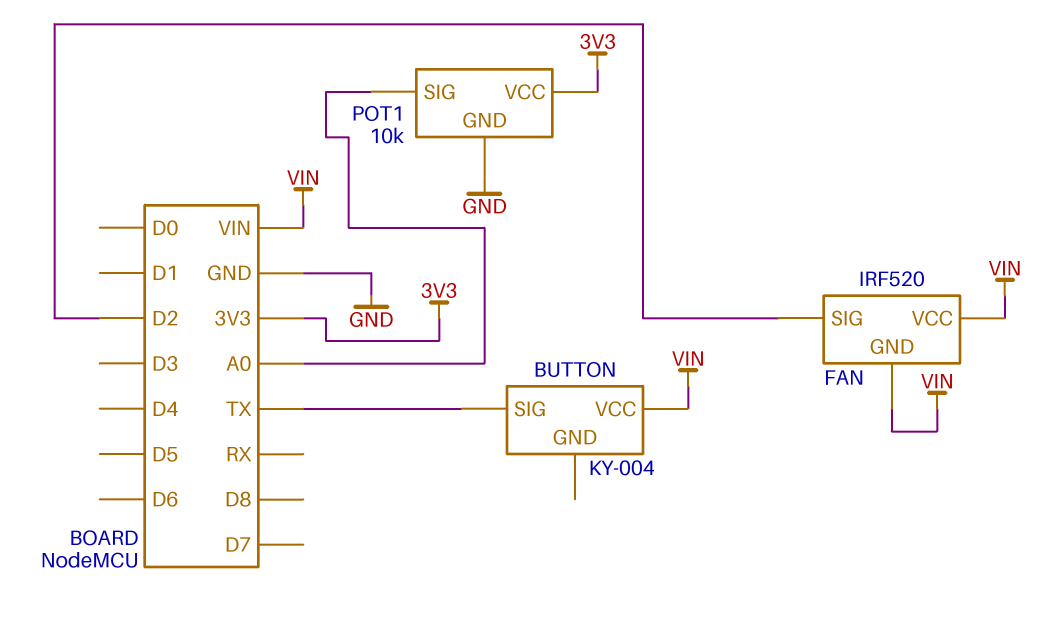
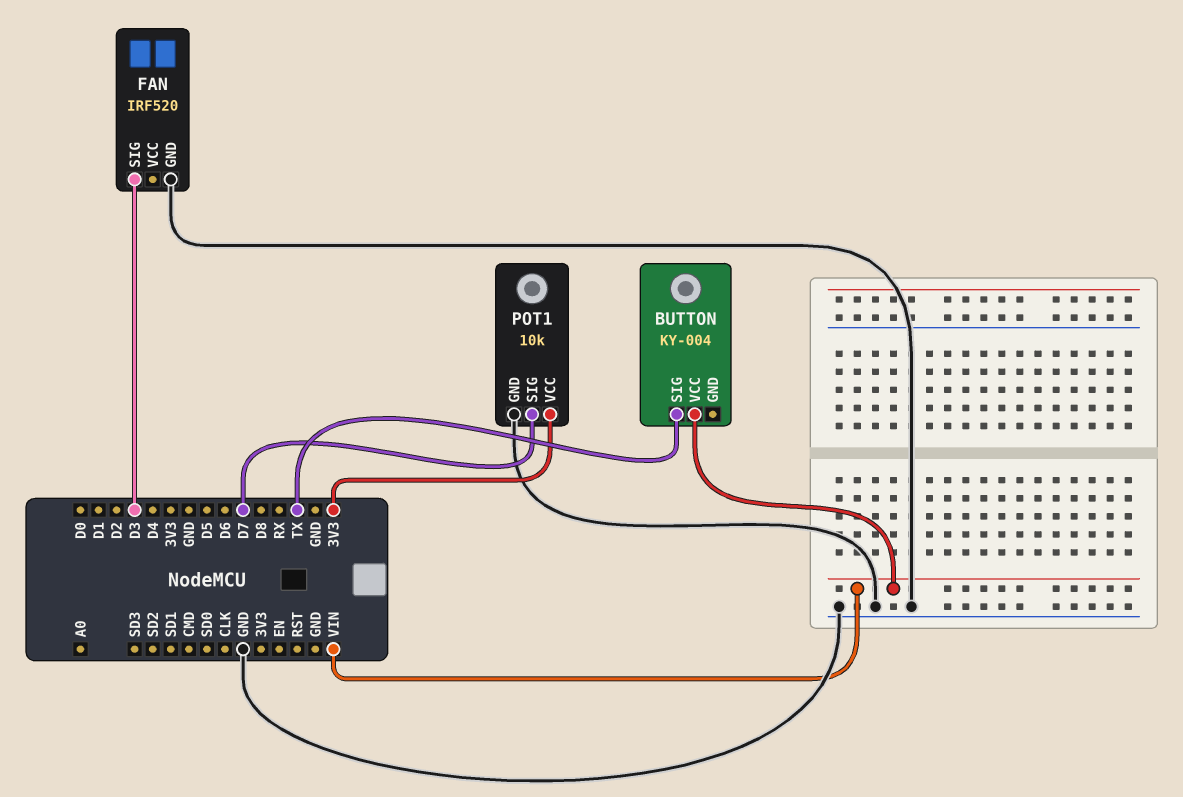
FAN pin GND: VIN -> GND
FAN pin SIG: D2 -> D3
FAN pin VCC: VIN -> none
POT1 pin SIG: A0 -> D7

